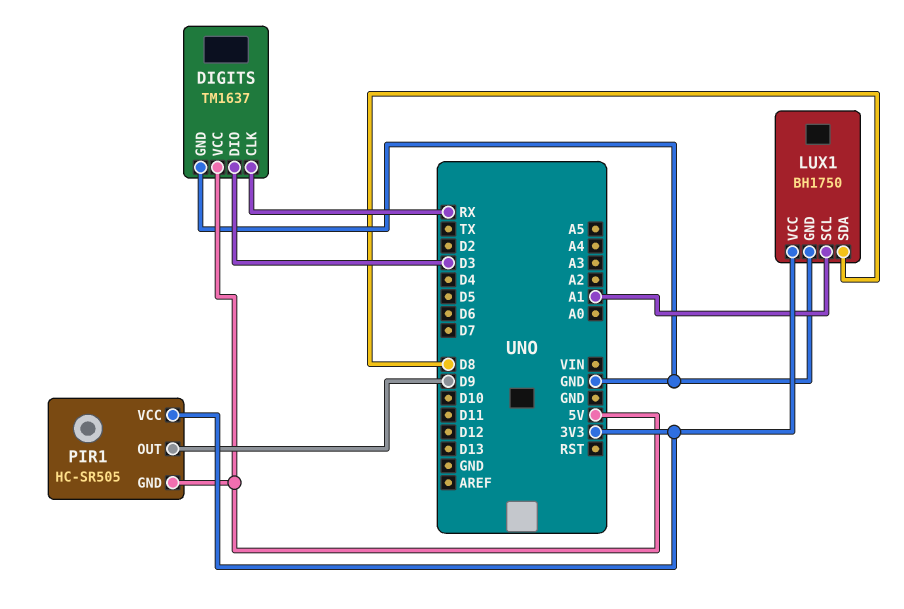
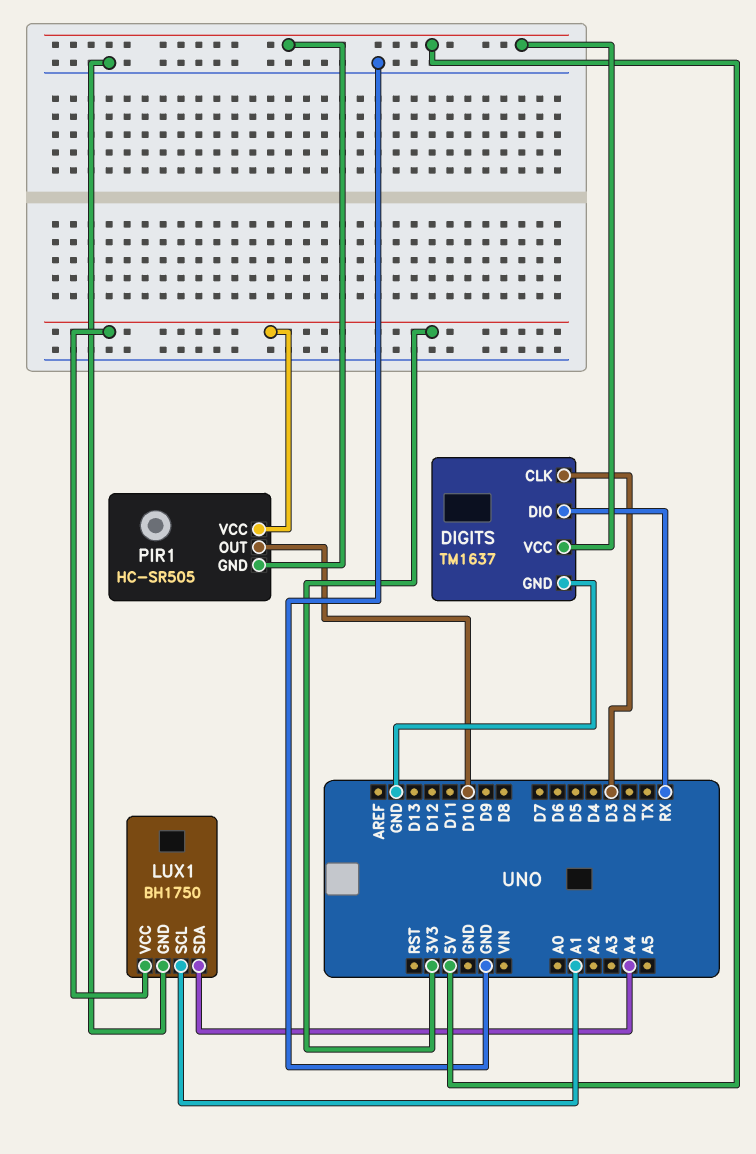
DIGITS pin CLK: RX -> D3
DIGITS pin DIO: D3 -> RX
LUX1 pin SDA: D8 -> A4
PIR1 pin OUT: D9 -> D10

